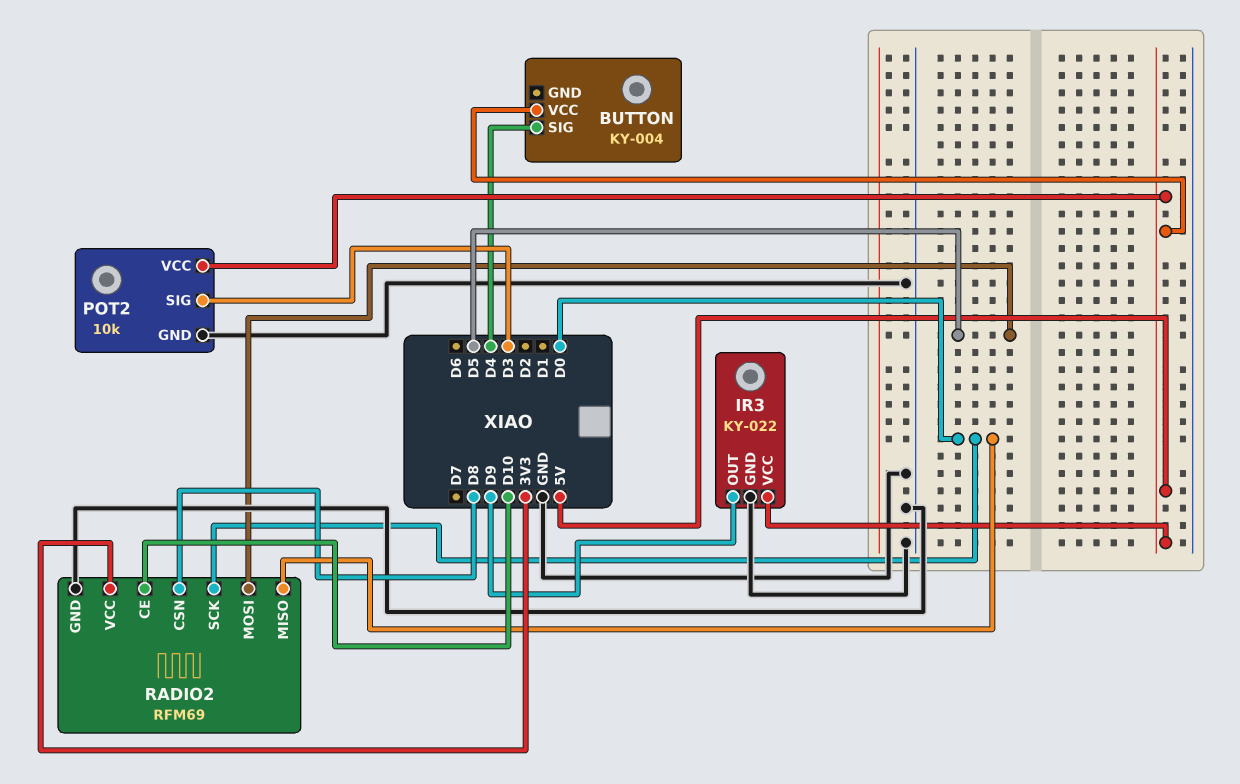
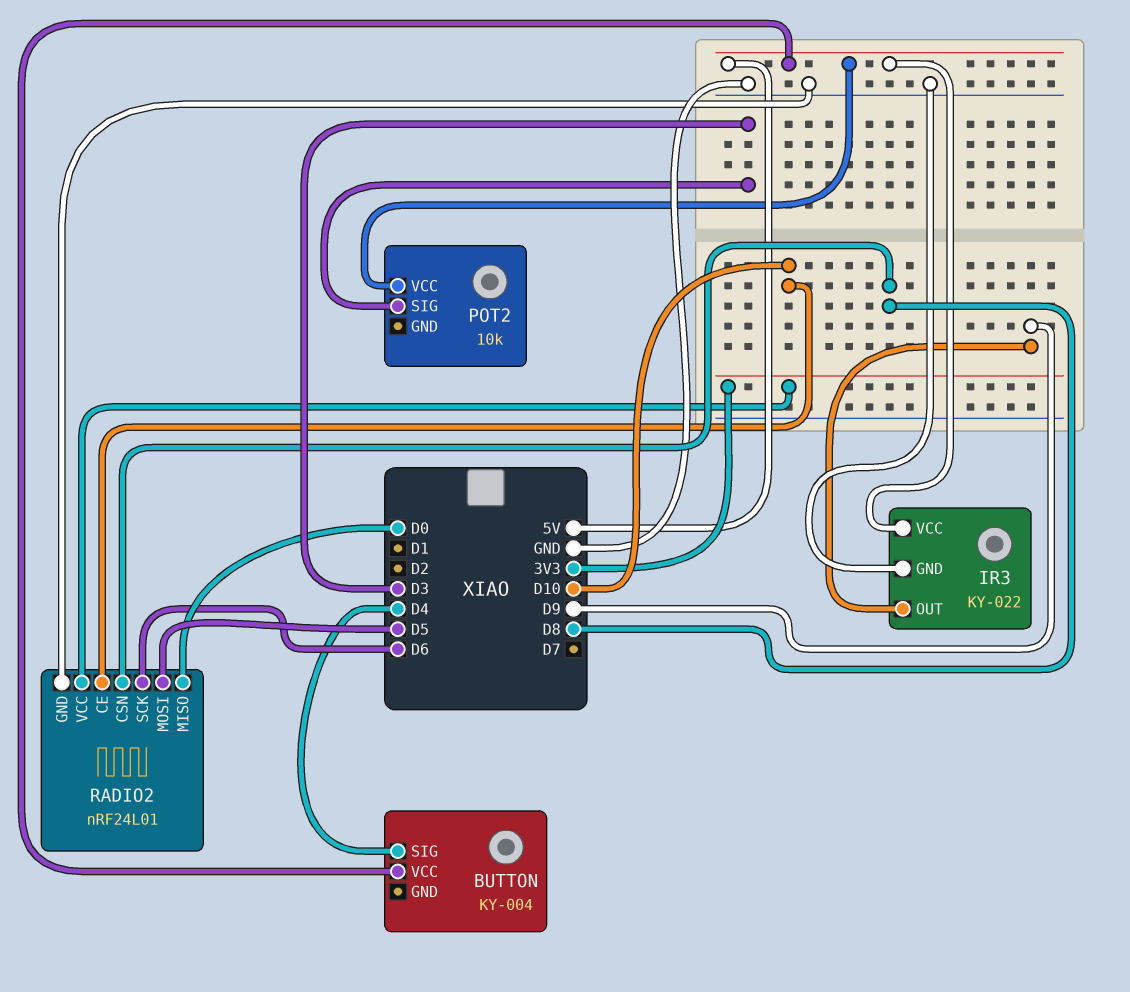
POT2 pin GND: GND -> none
RADIO2: RFM69 -> nRF24L01
RADIO2 pin SCK: D0 -> D6

